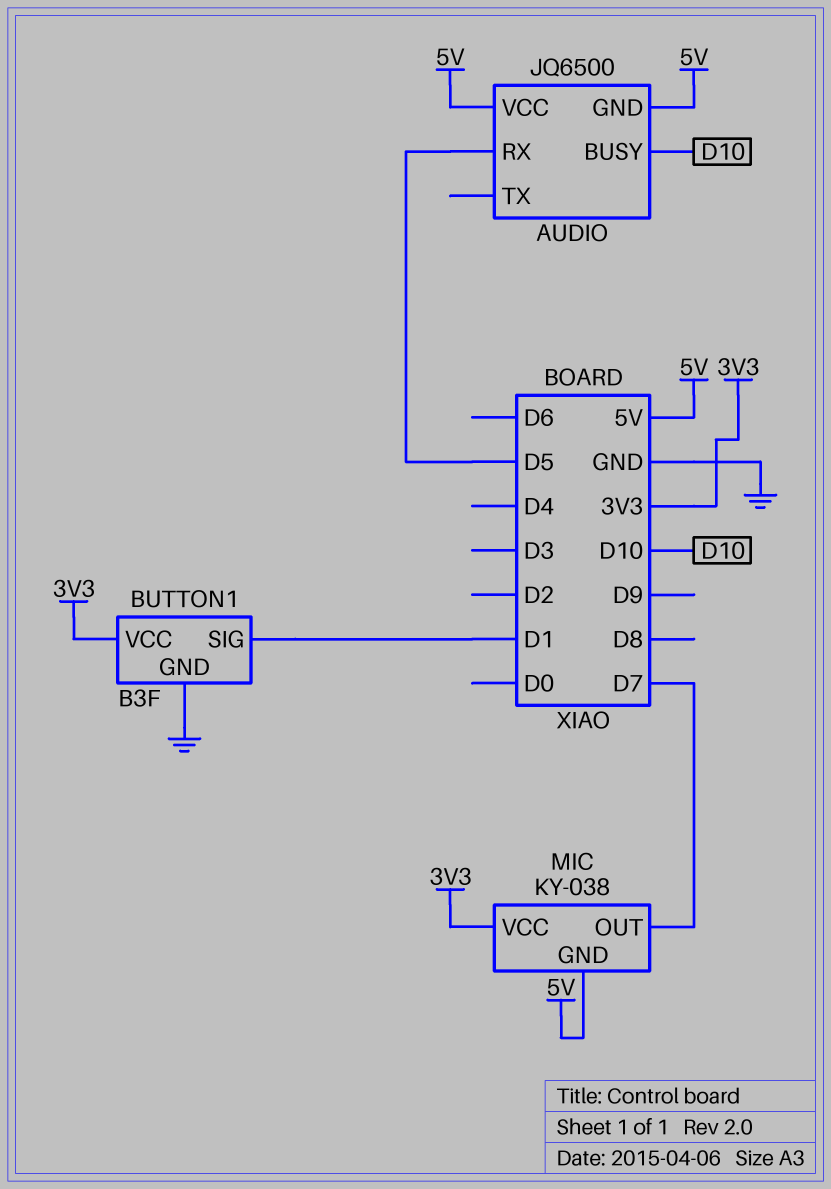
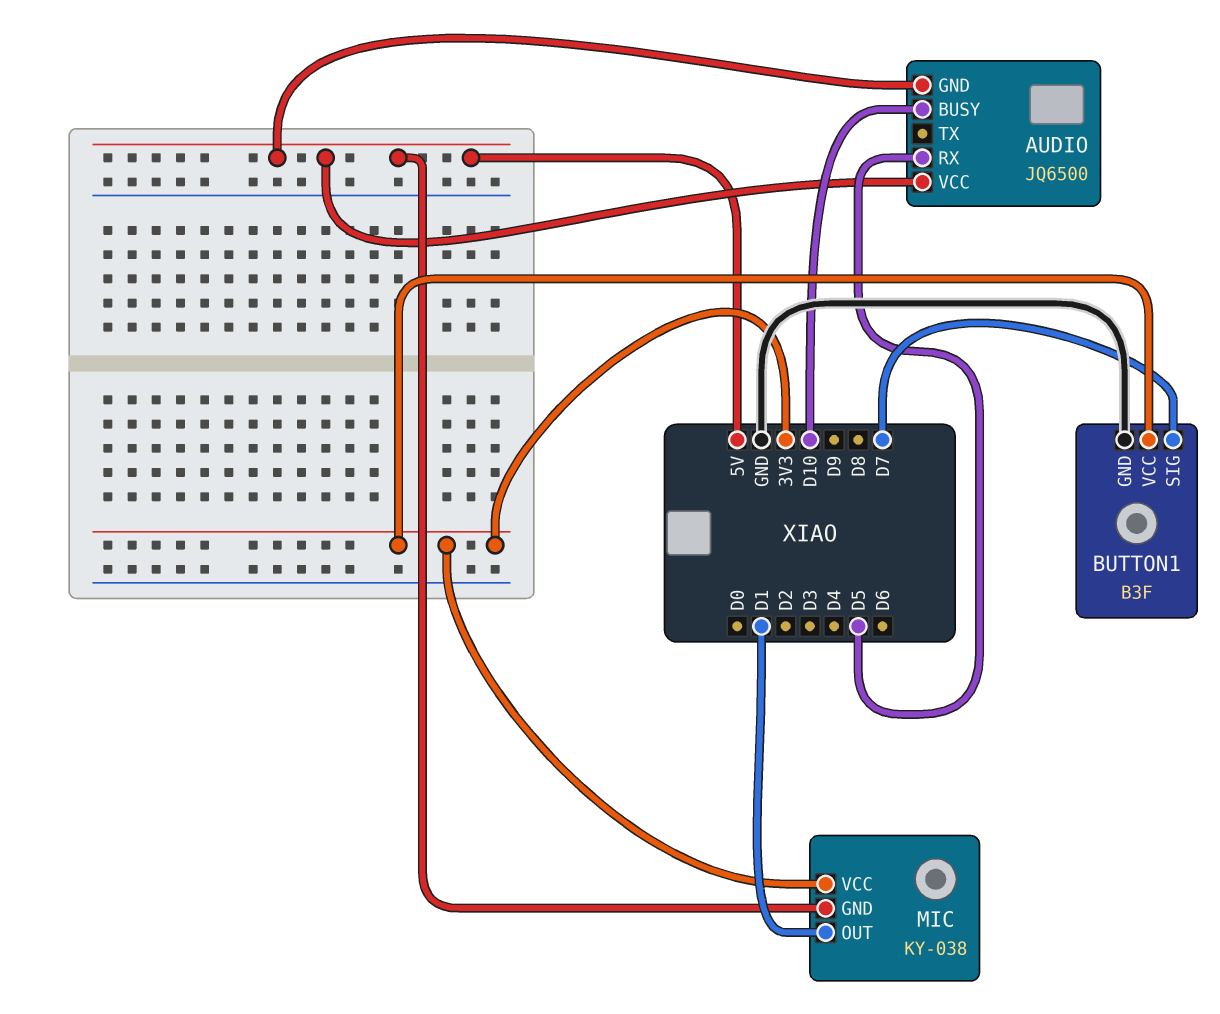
BUTTON1 pin SIG: D1 -> D7
MIC pin OUT: D7 -> D1

